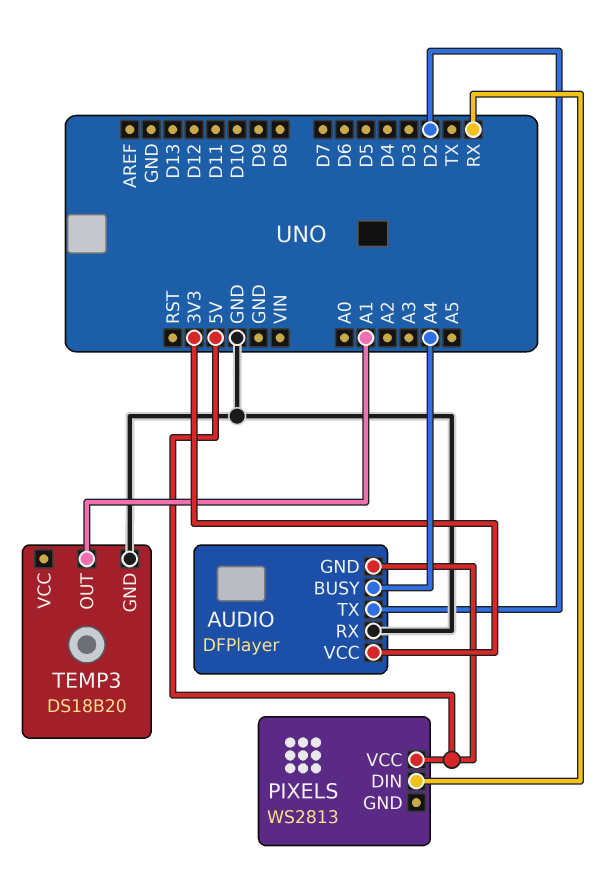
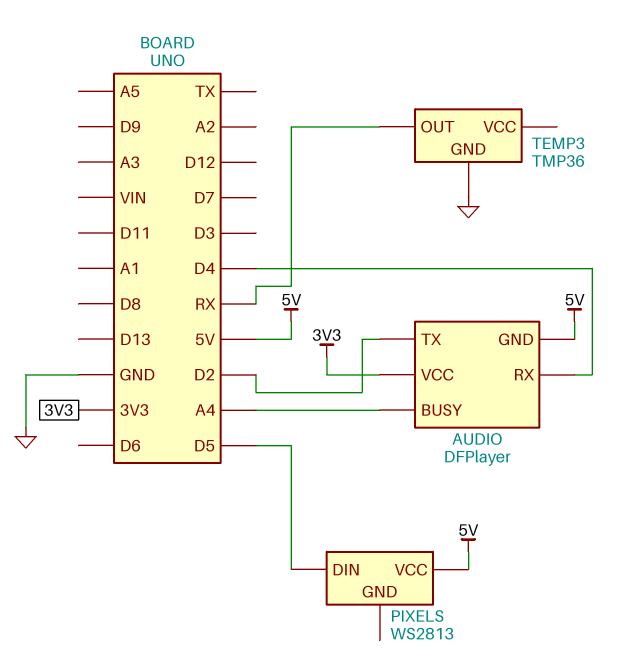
AUDIO pin RX: GND -> D4
PIXELS pin DIN: RX -> D5
TEMP3: DS18B20 -> TMP36
TEMP3 pin OUT: A1 -> RX

